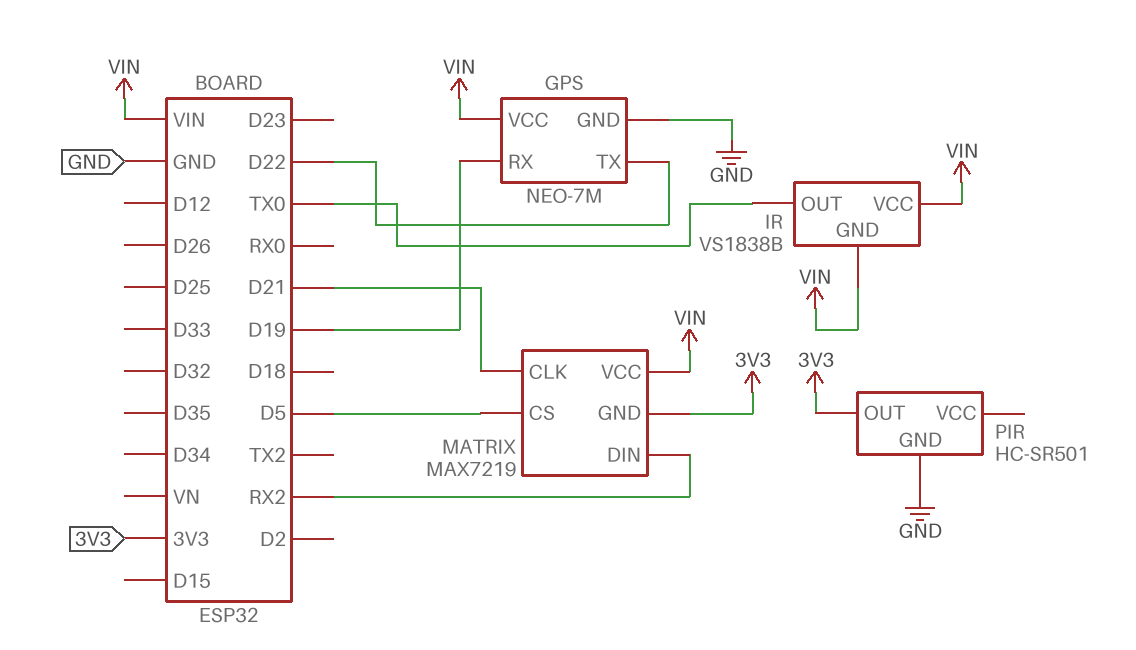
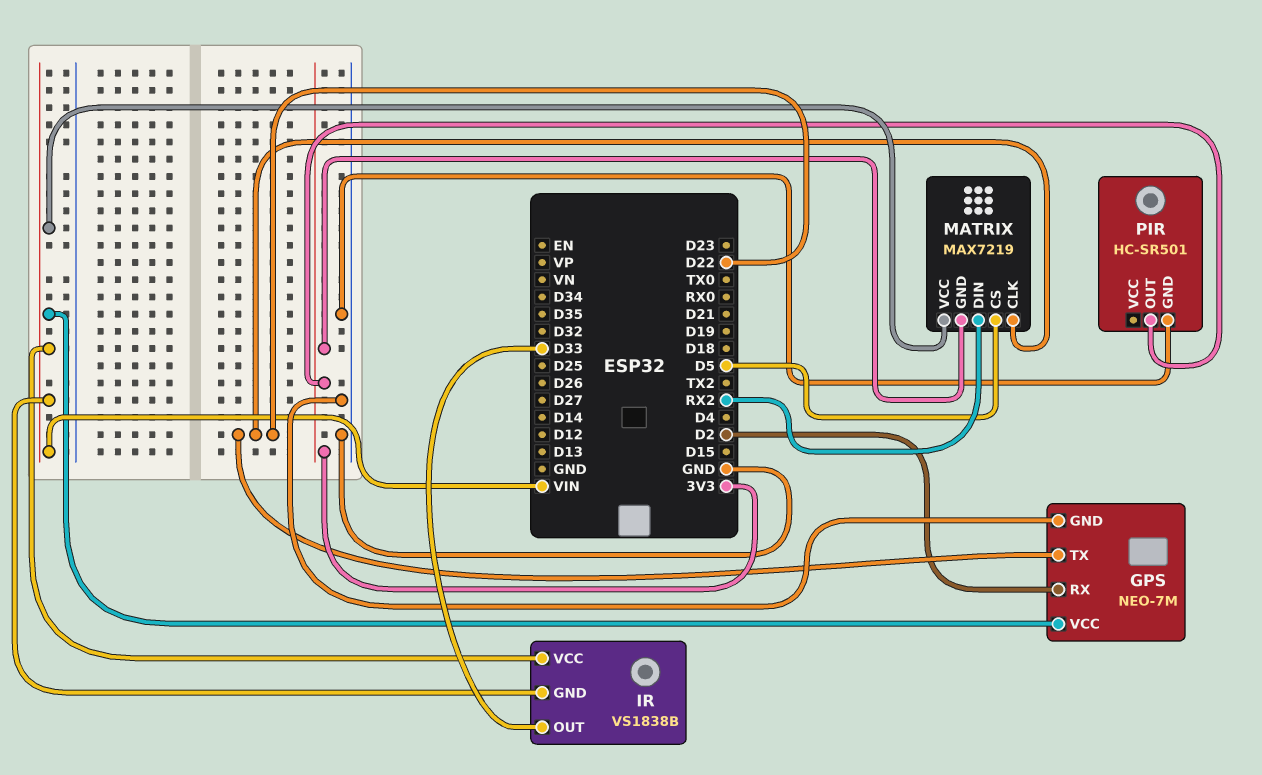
GPS pin RX: D19 -> D2
IR pin OUT: TX0 -> D33
MATRIX pin CLK: D21 -> D22

